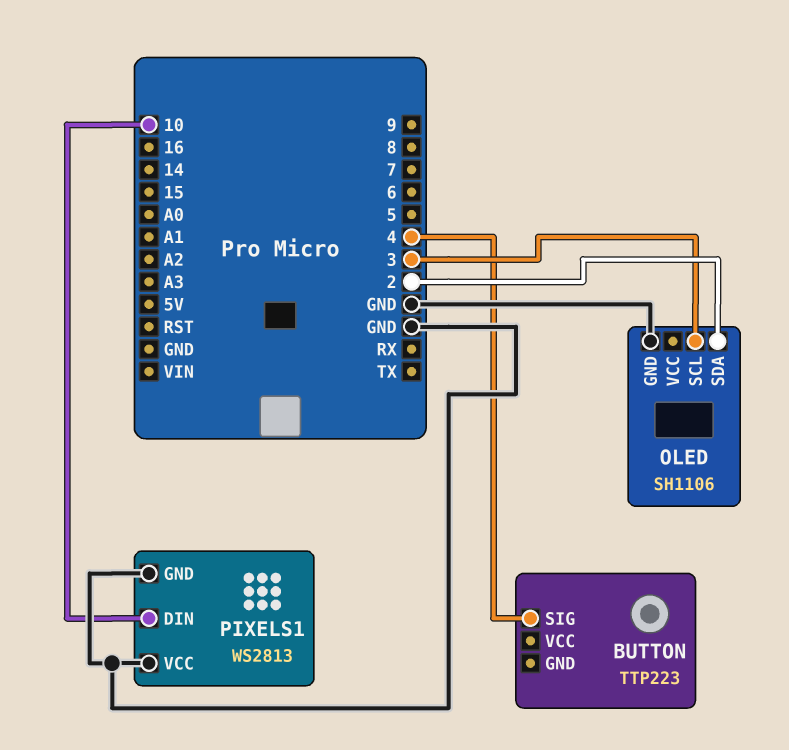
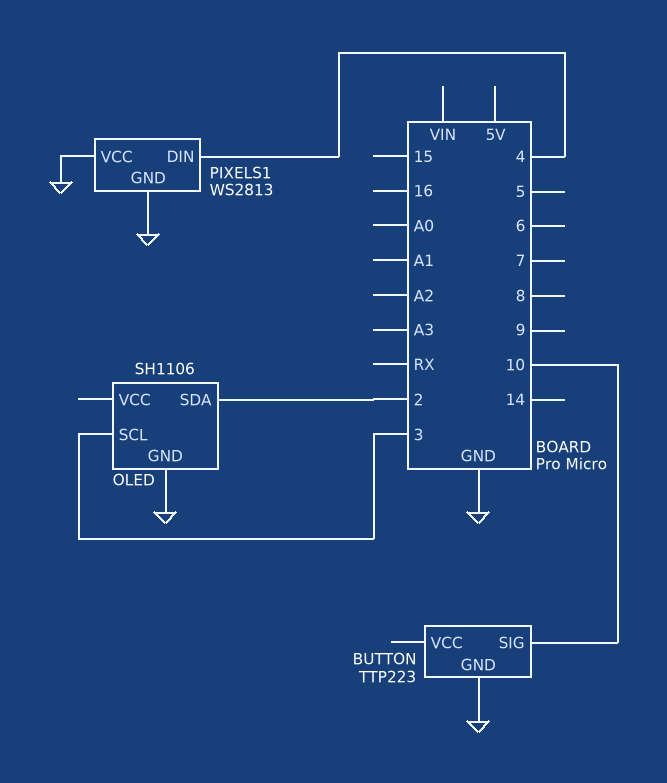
BUTTON pin GND: none -> GND
BUTTON pin SIG: 4 -> 10
PIXELS1 pin DIN: 10 -> 4

